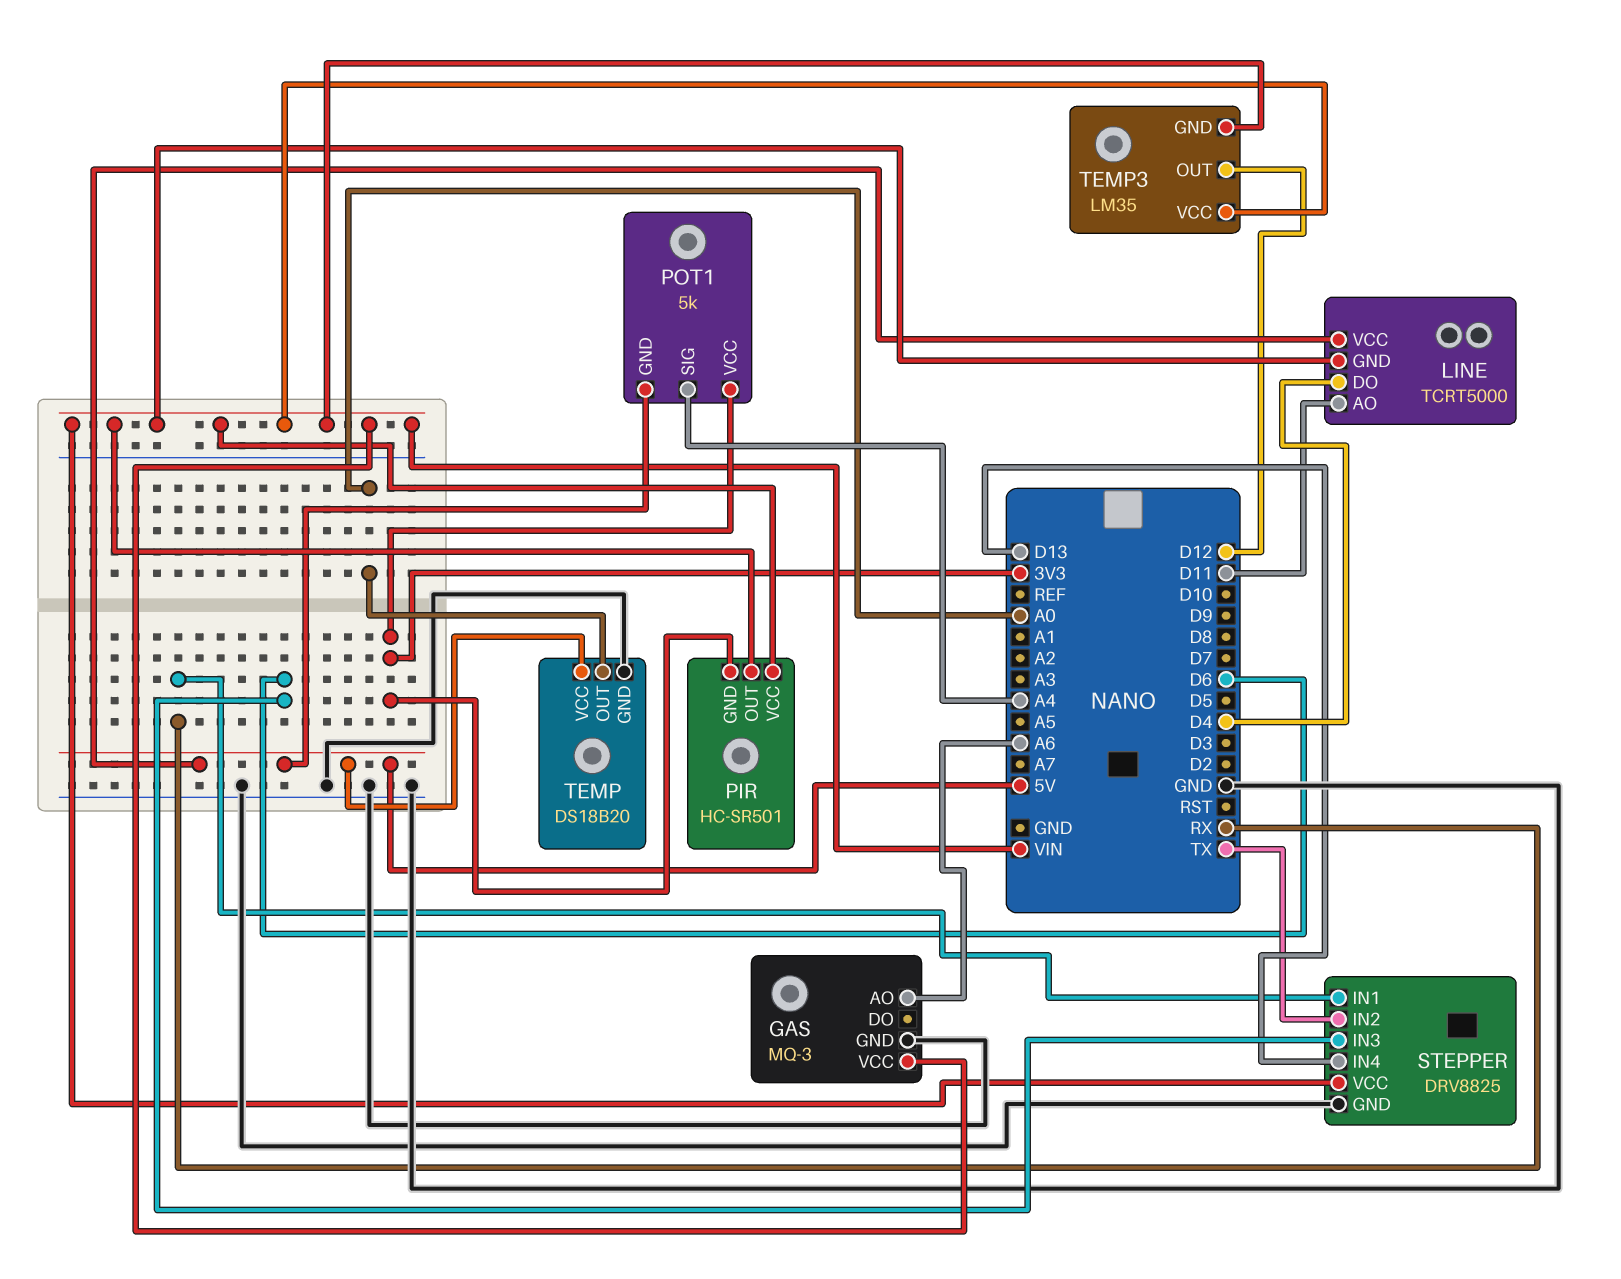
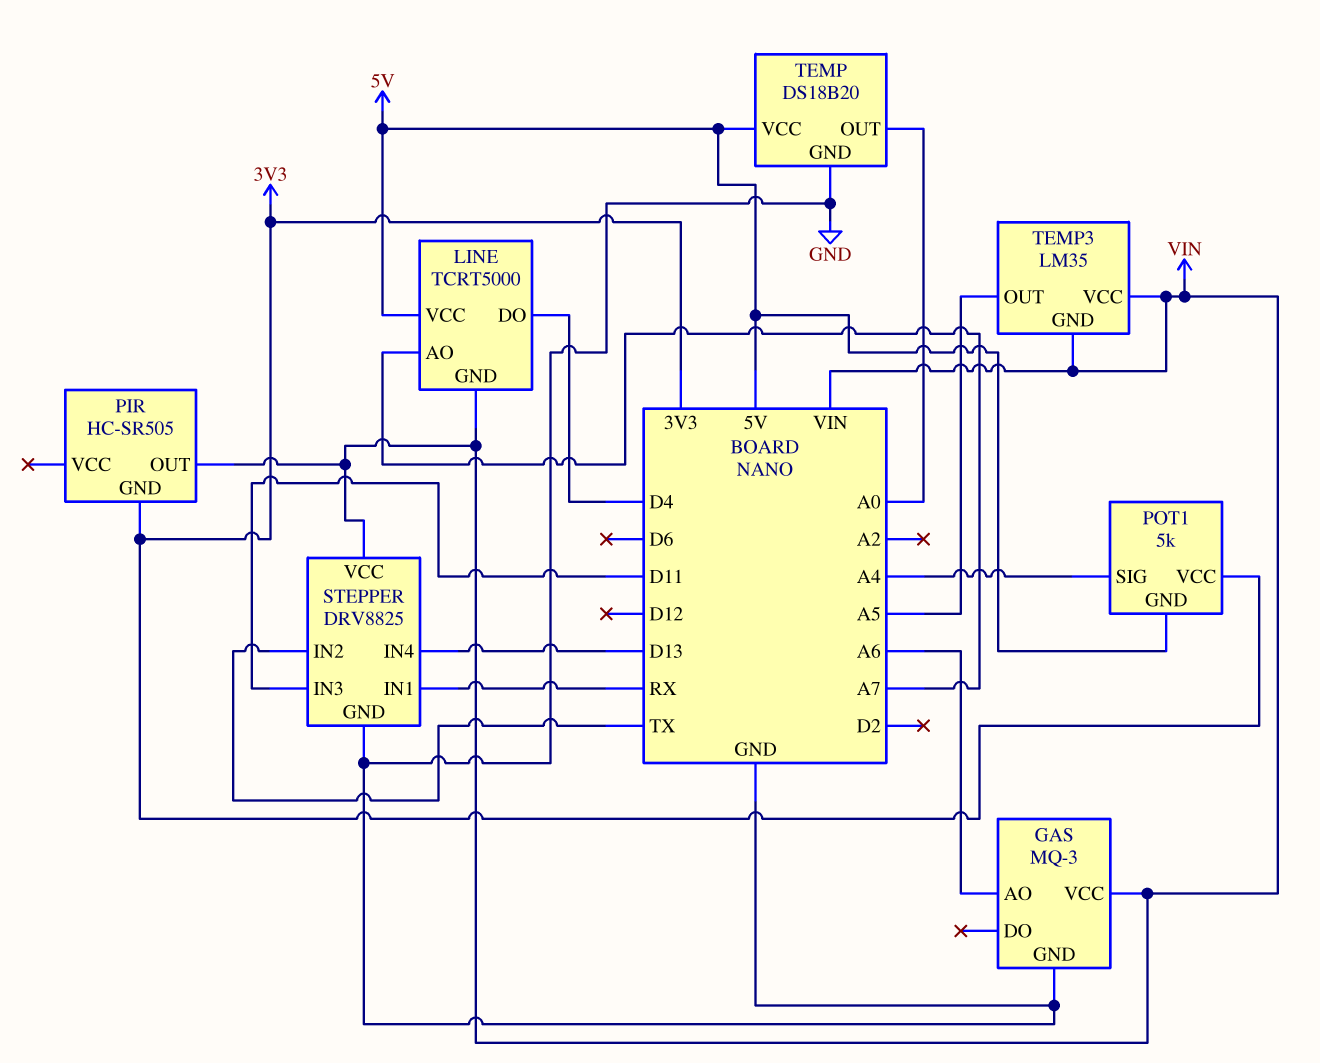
LINE pin AO: D11 -> A7
PIR: HC-SR501 -> HC-SR505
PIR pin VCC: VIN -> none
STEPPER pin IN3: D6 -> D11
TEMP3 pin OUT: D12 -> A5

